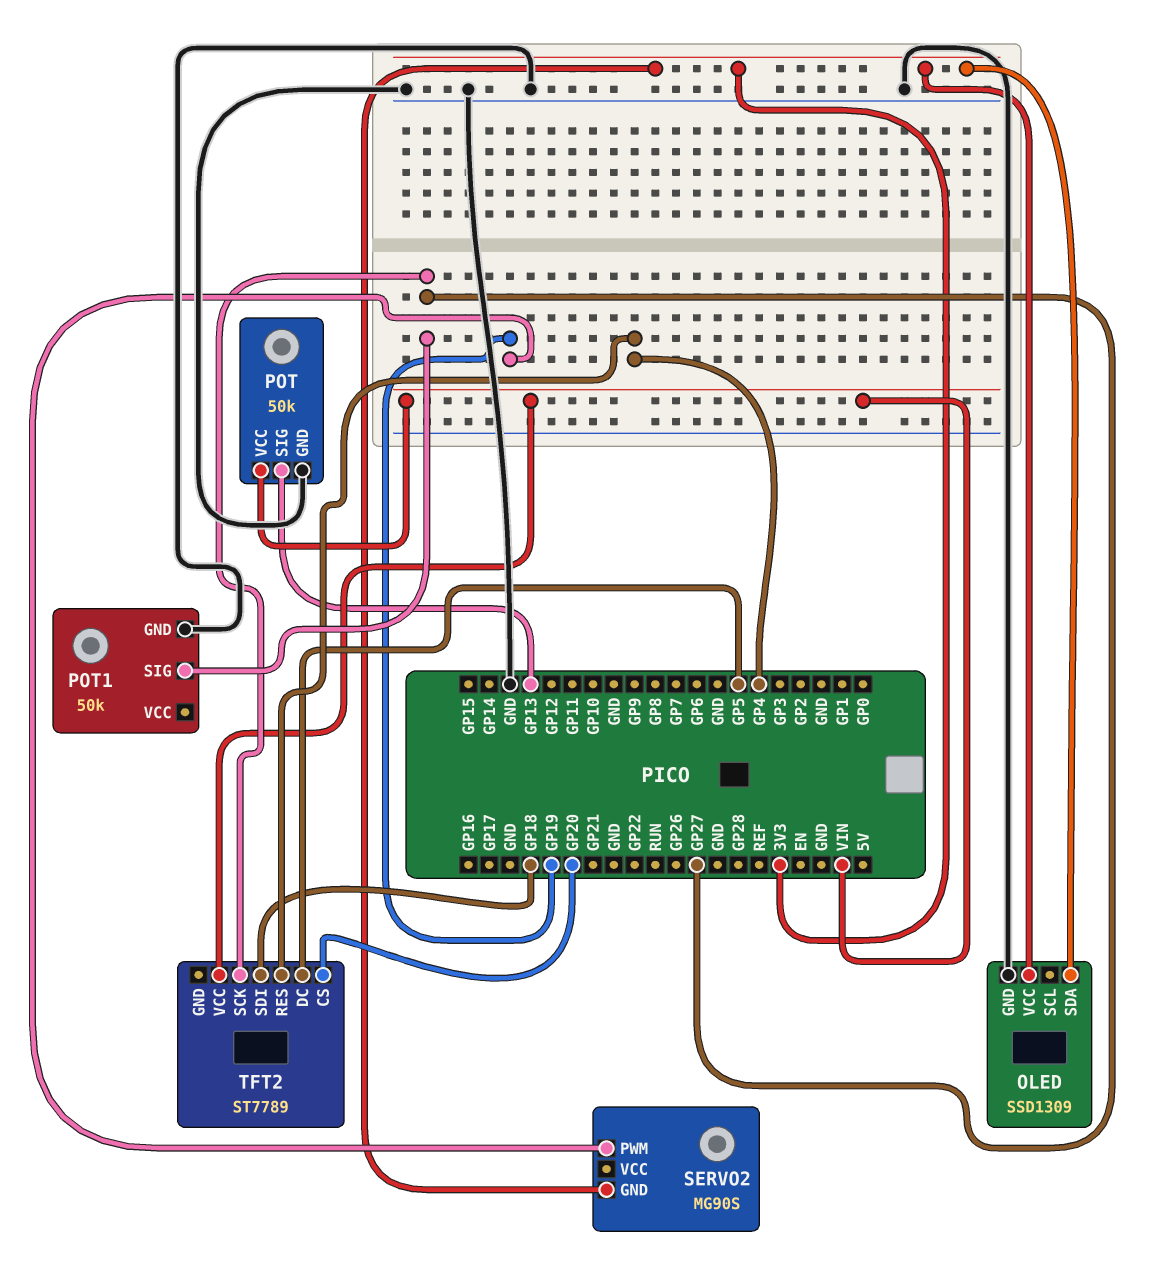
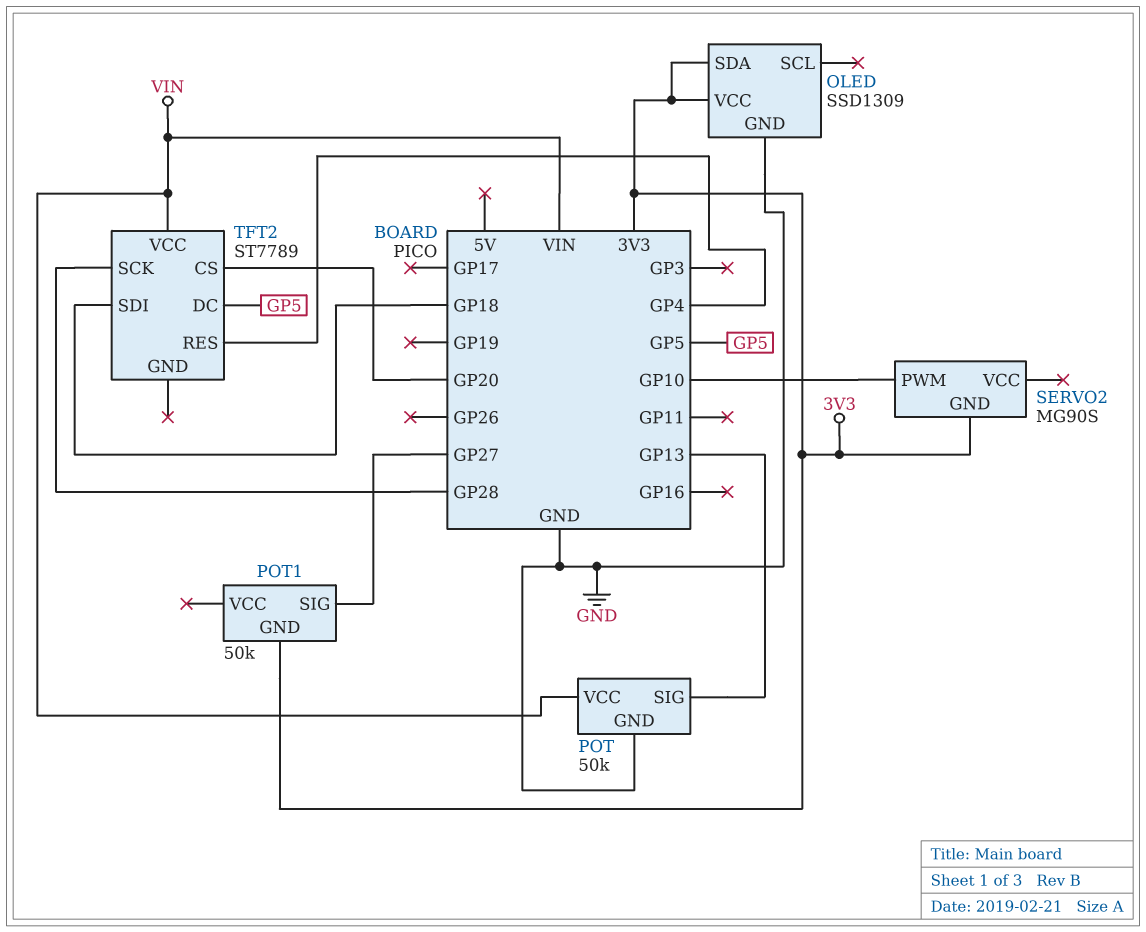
POT1 pin GND: GND -> 3V3
SERVO2 pin PWM: GP19 -> GP10
TFT2 pin SCK: GP27 -> GP28

